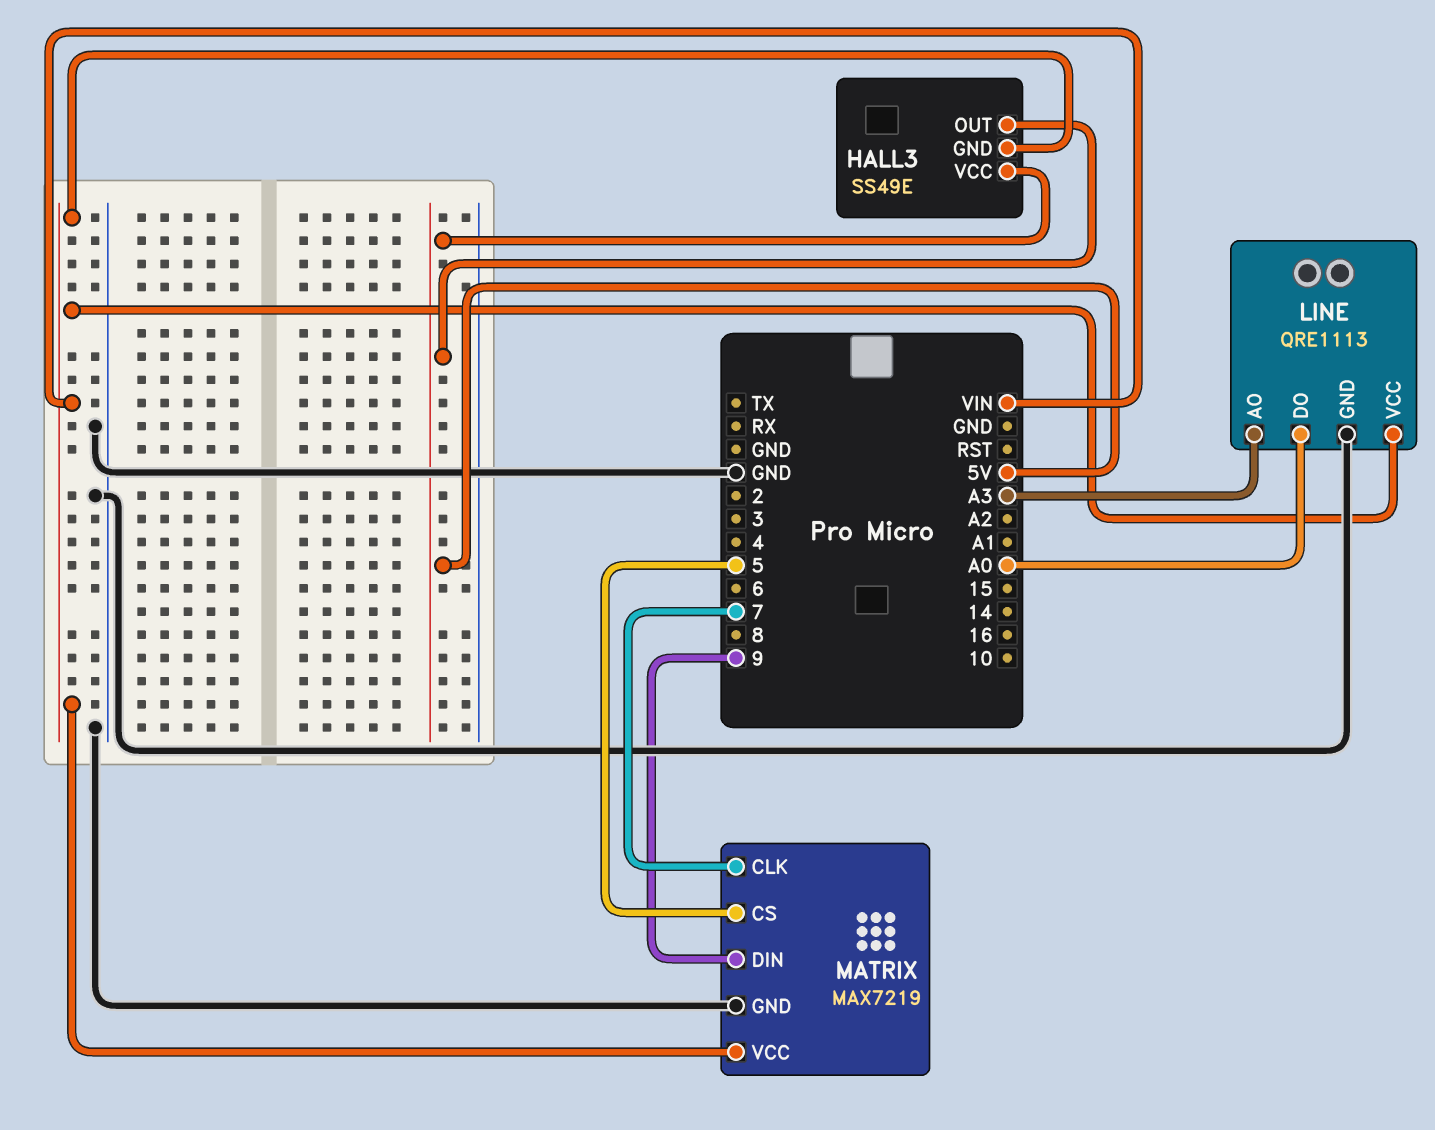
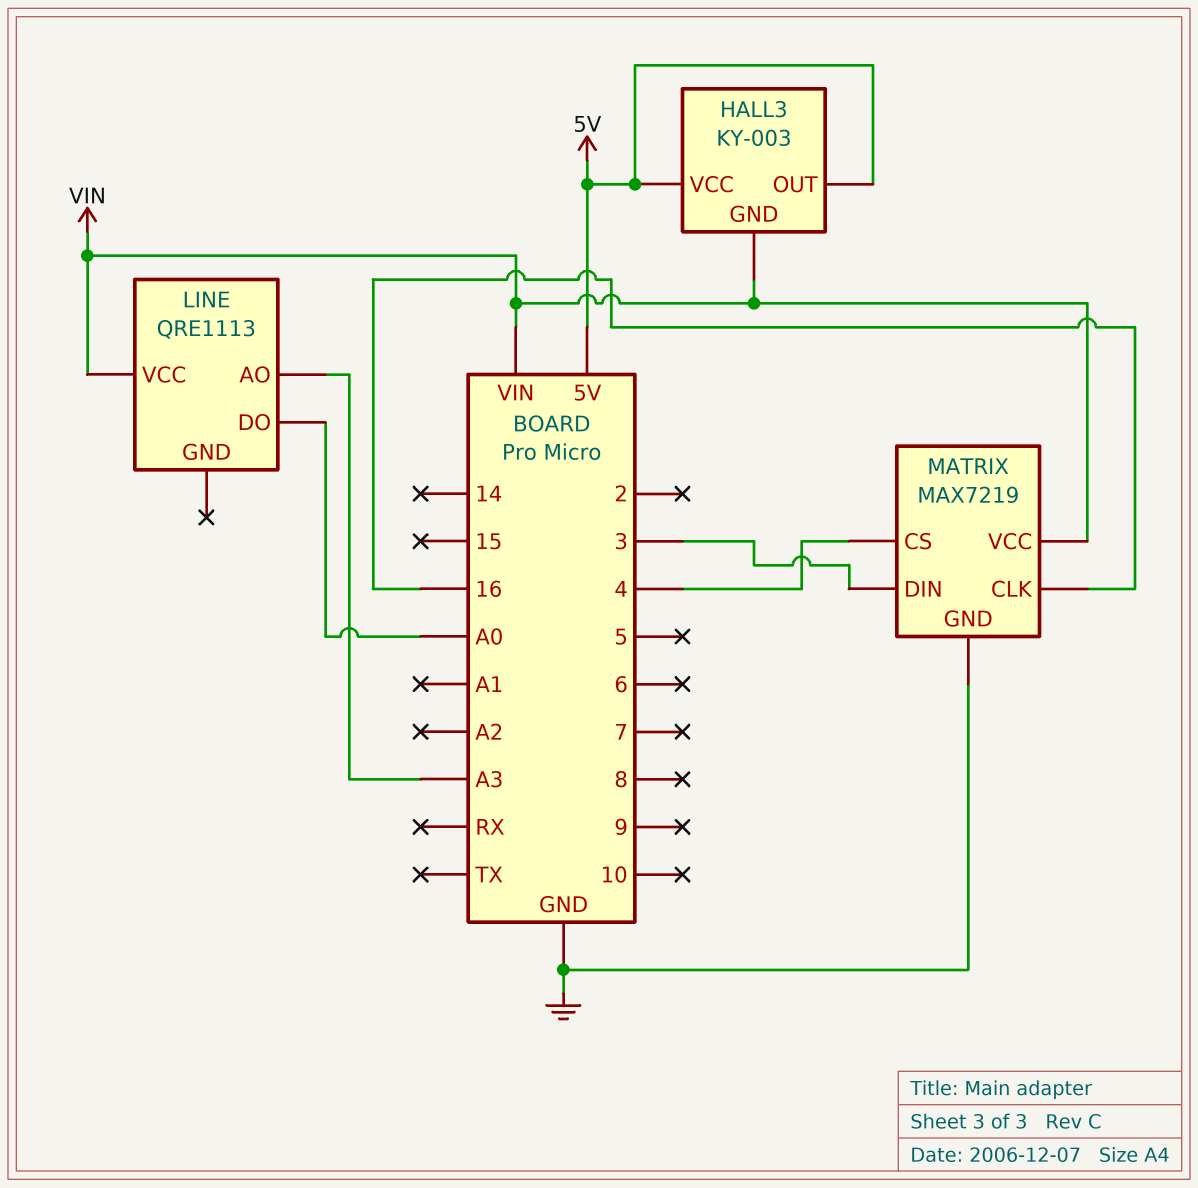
HALL3: SS49E -> KY-003
LINE pin GND: GND -> none
MATRIX pin CLK: 7 -> 16
MATRIX pin CS: 5 -> 4
MATRIX pin DIN: 9 -> 3

